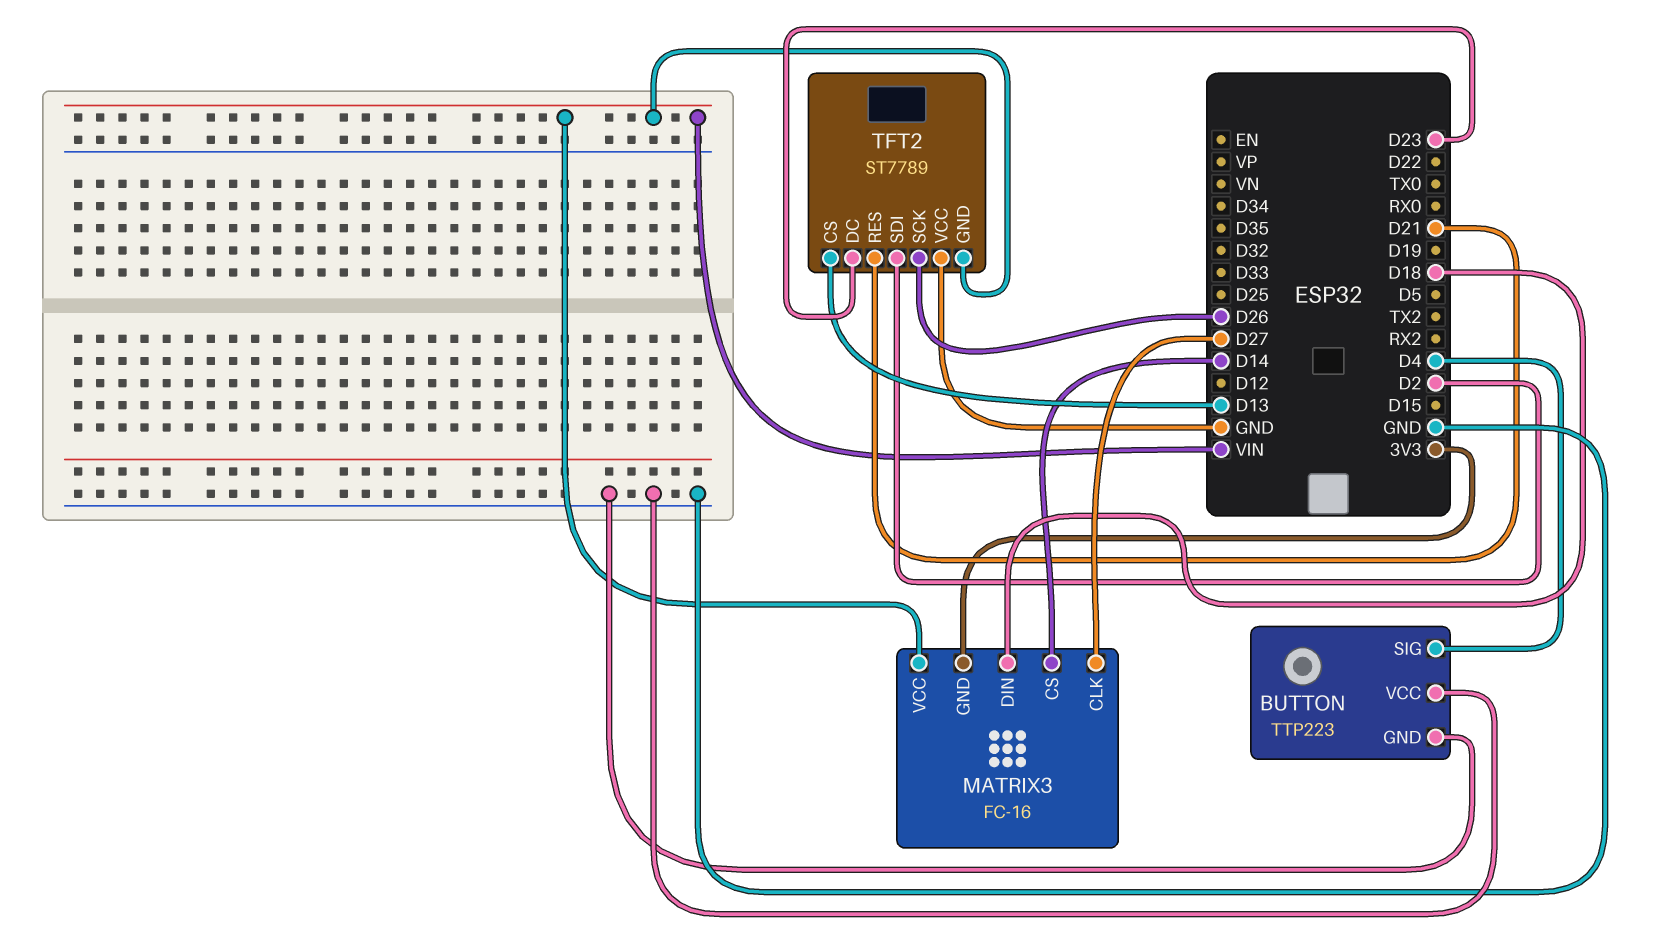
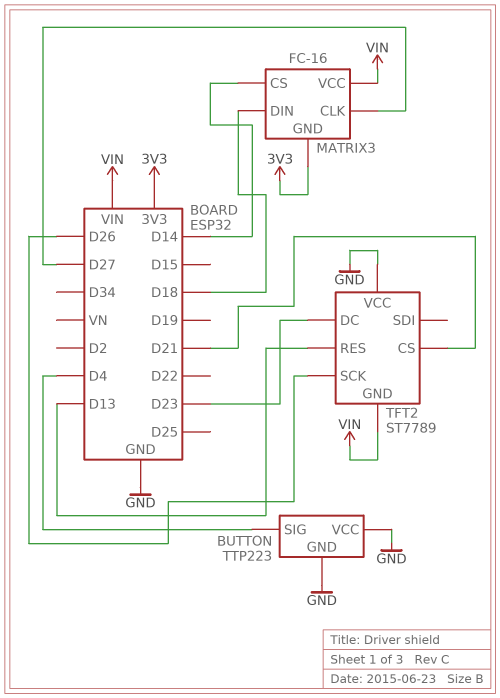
TFT2 pin CS: D13 -> D21
TFT2 pin RES: D21 -> D13
TFT2 pin SDI: D2 -> none

